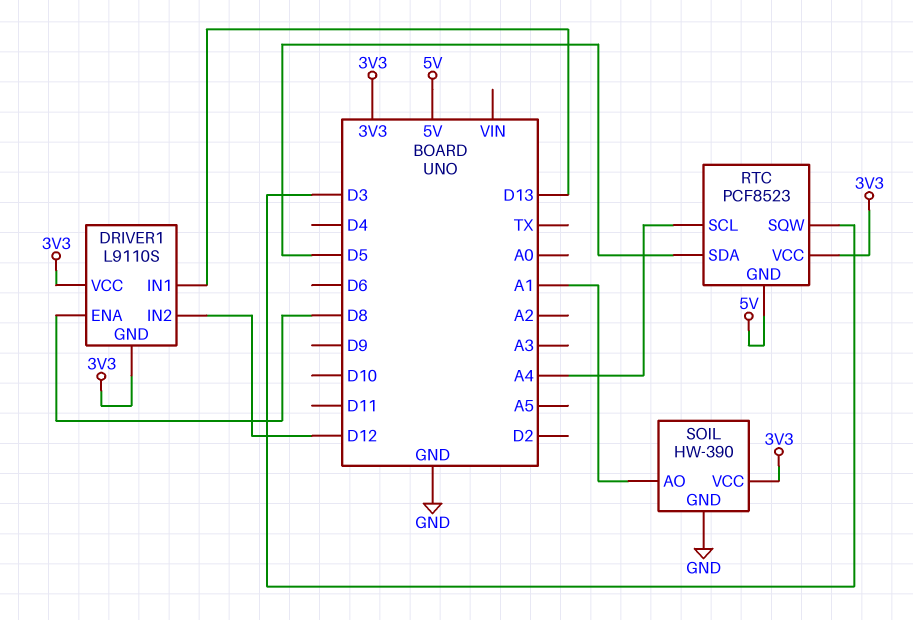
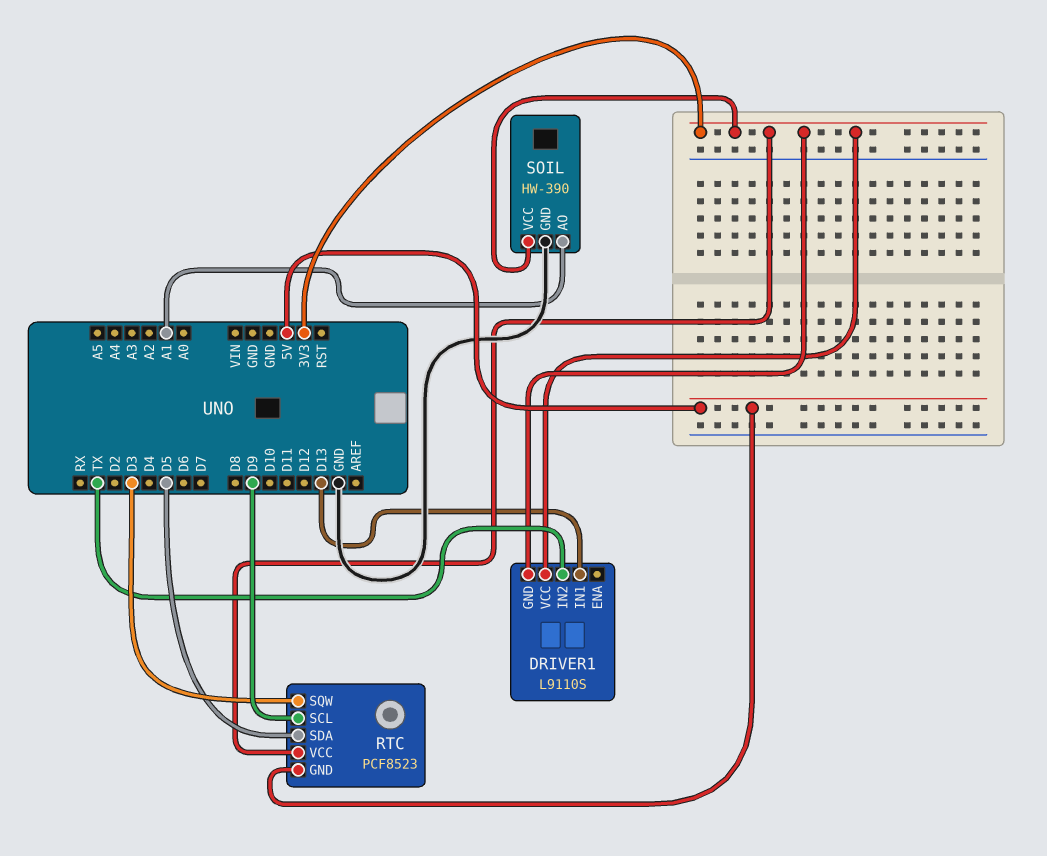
DRIVER1 pin ENA: D8 -> none
DRIVER1 pin IN2: D12 -> TX
RTC pin SCL: A4 -> D9

